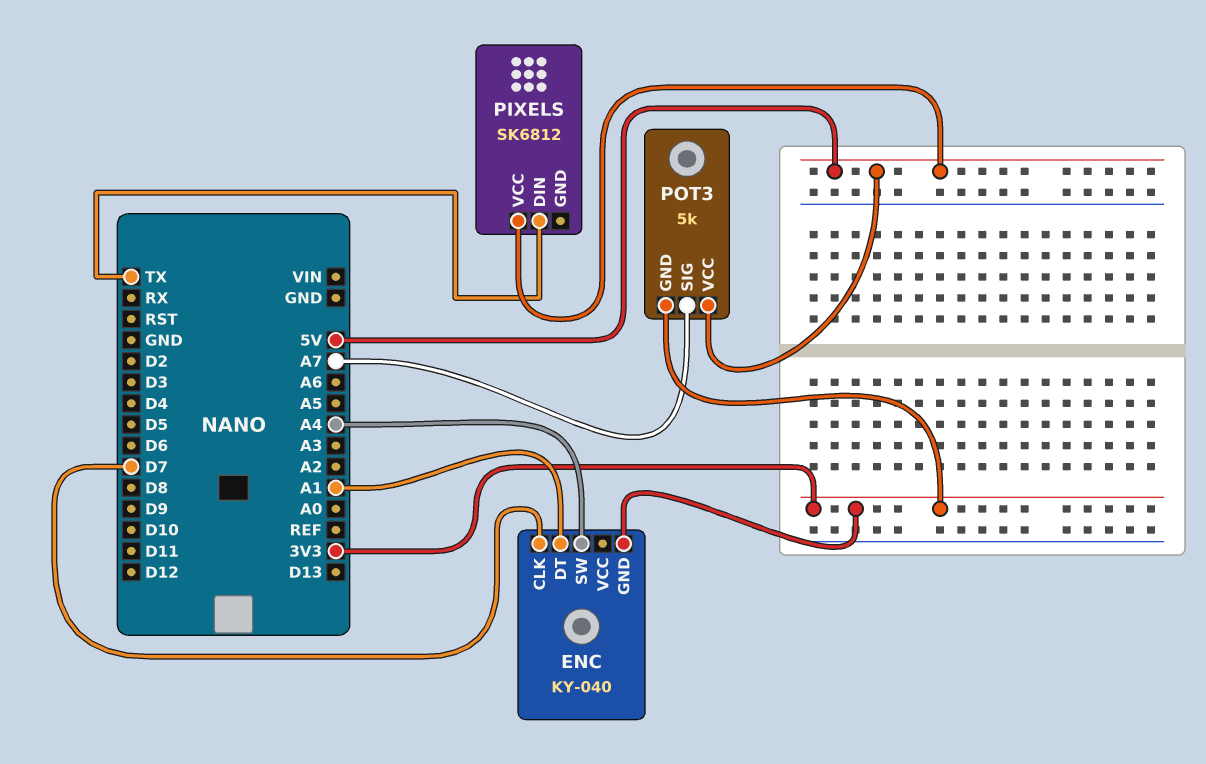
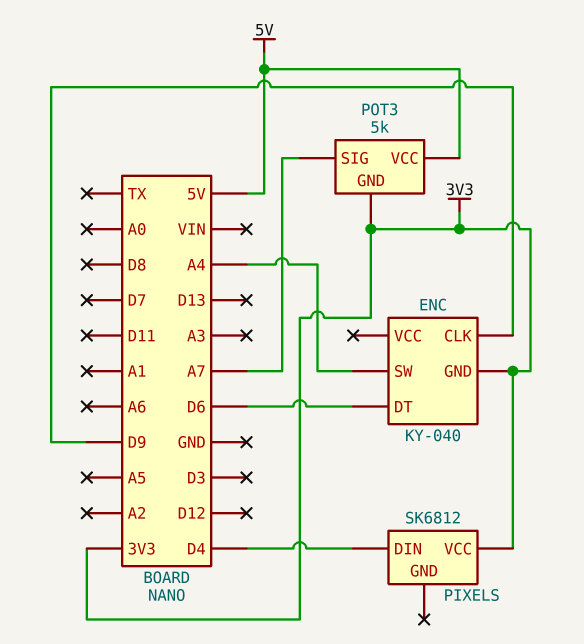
ENC pin CLK: D7 -> D9
ENC pin DT: A1 -> D6
PIXELS pin DIN: TX -> D4
PIXELS pin VCC: 5V -> 3V3

